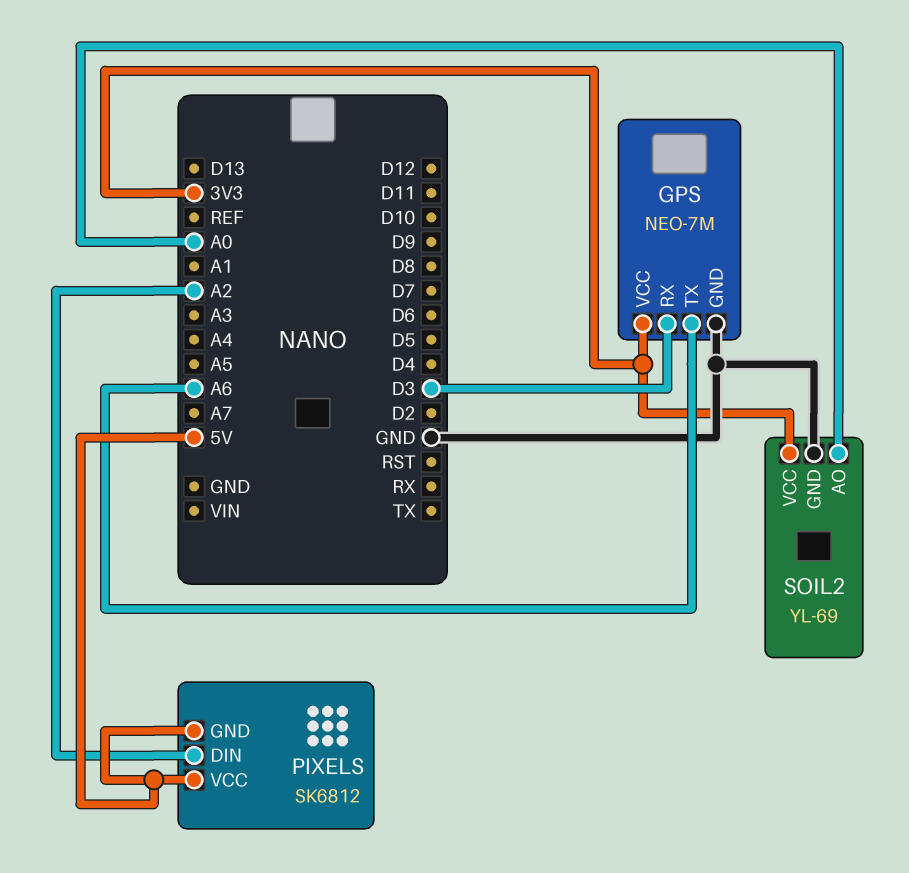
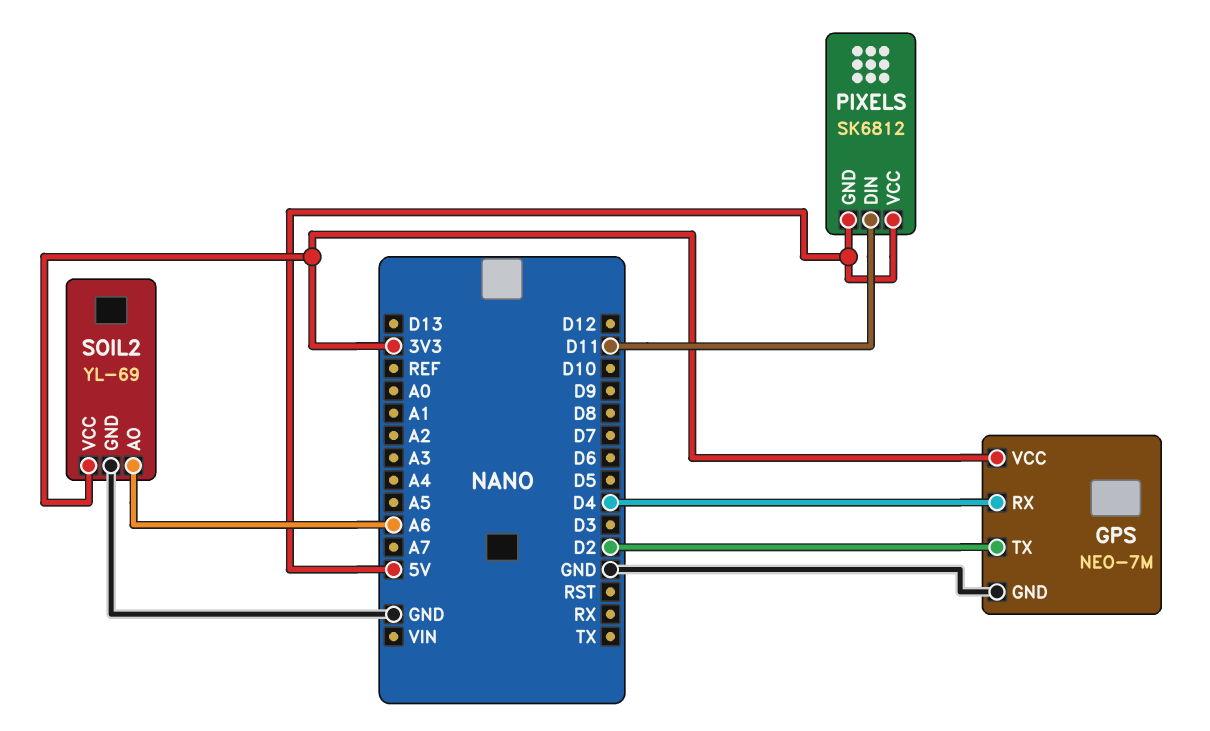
GPS pin RX: D3 -> D4
GPS pin TX: A6 -> D2
PIXELS pin DIN: A2 -> D11
SOIL2 pin AO: A0 -> A6

